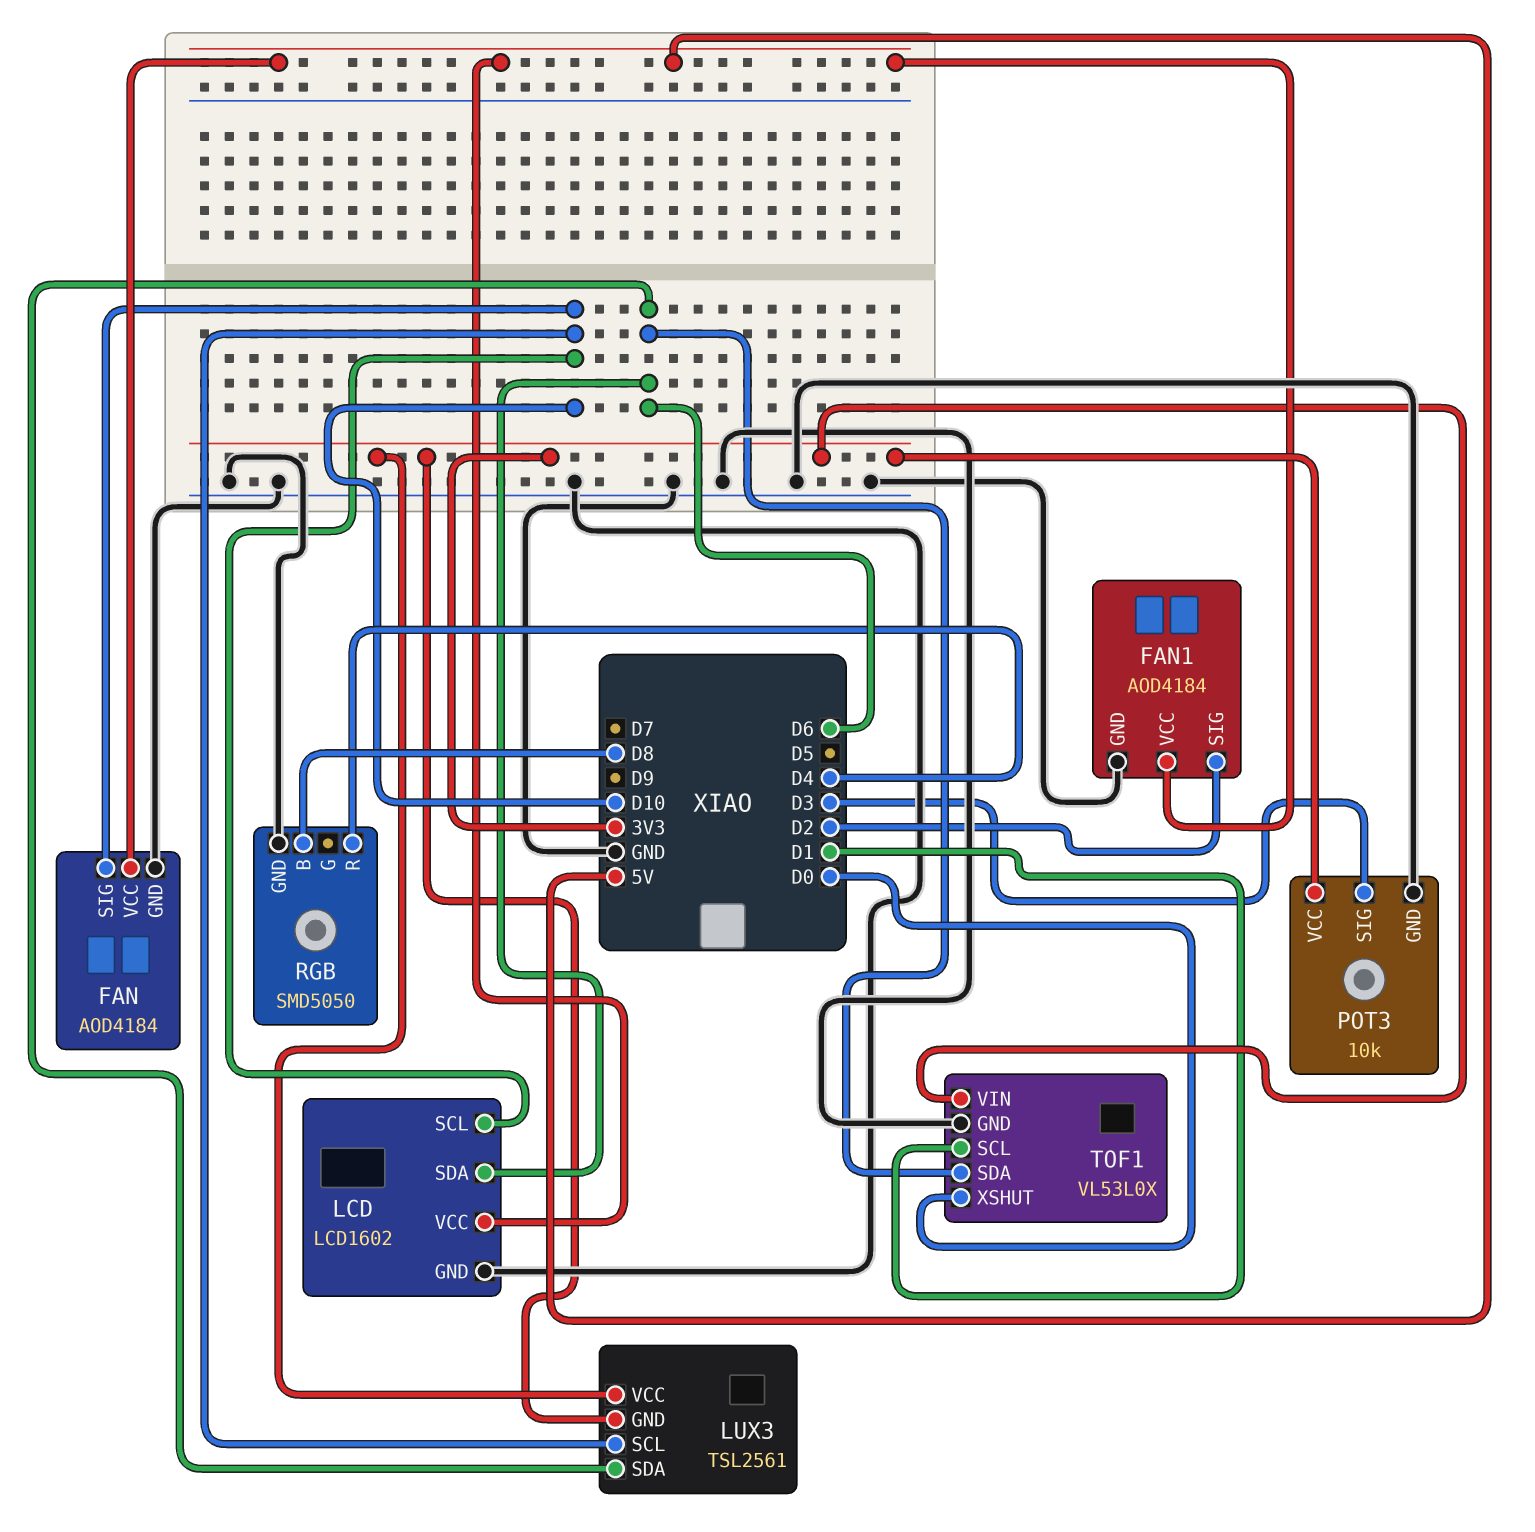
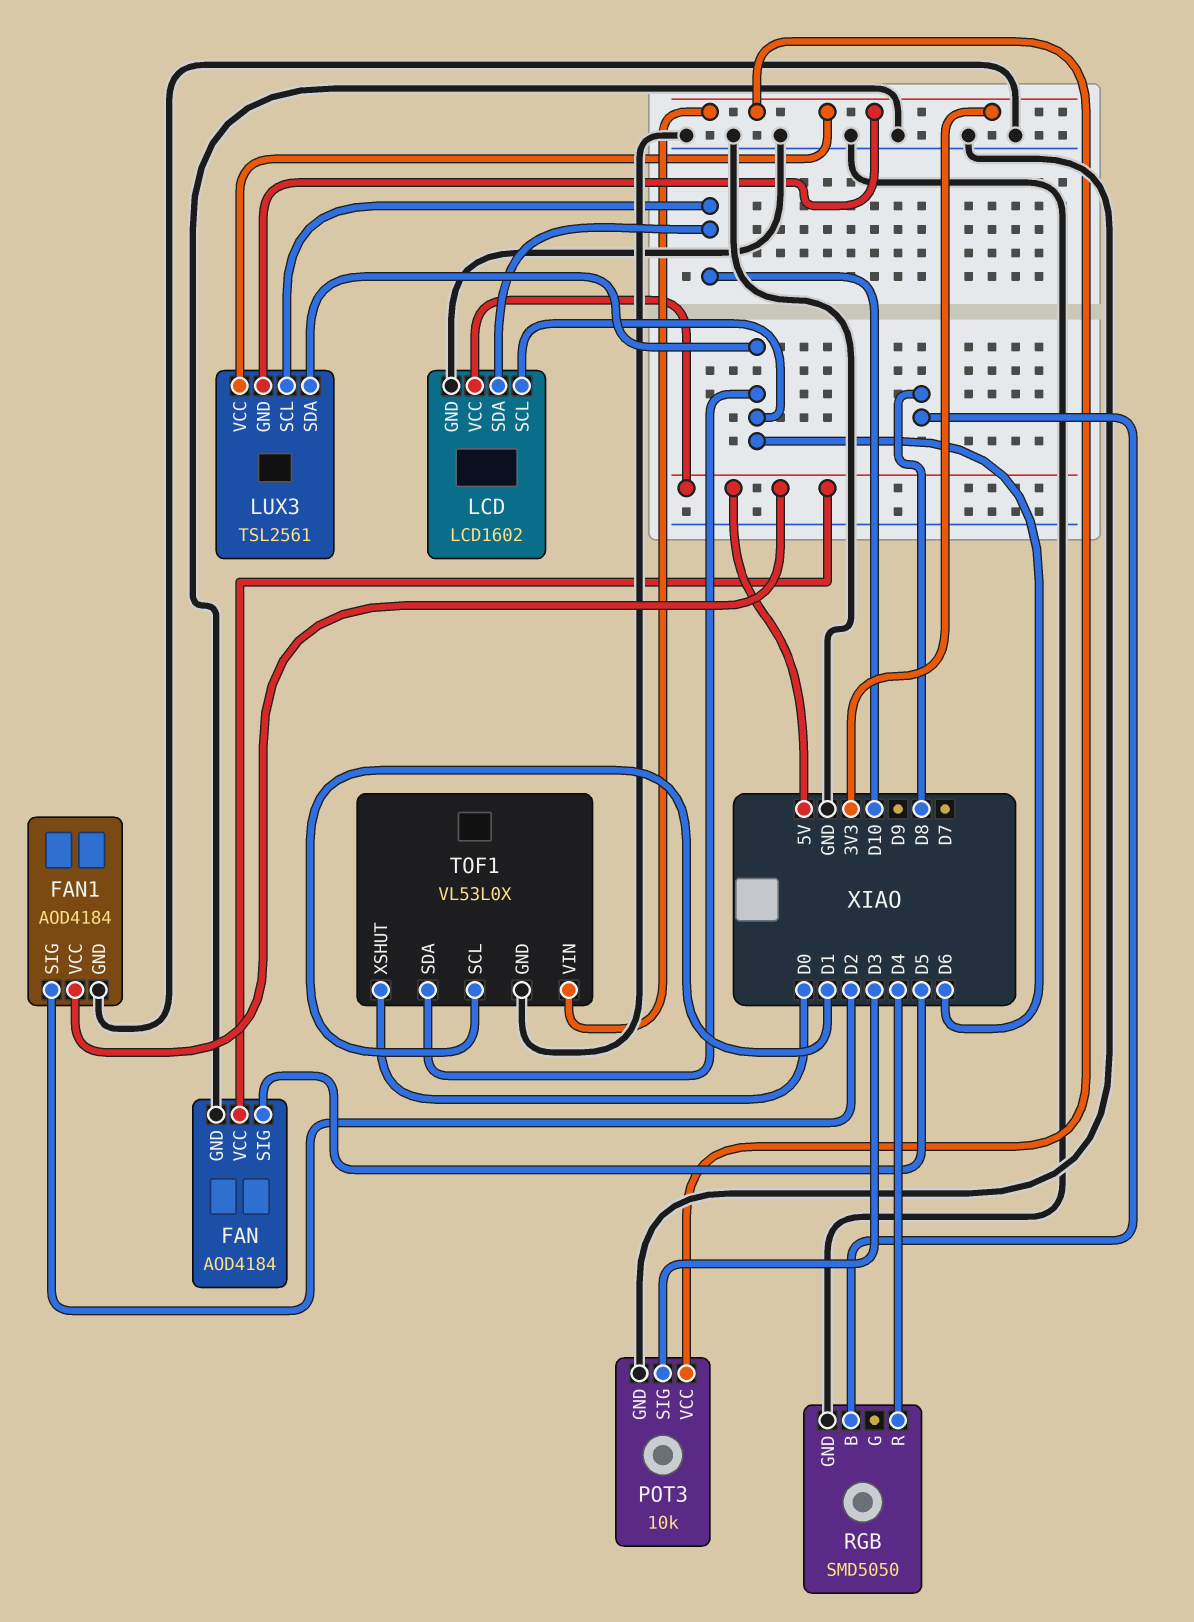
FAN pin SIG: D10 -> D5
LCD pin SCL: D10 -> D6
LCD pin SDA: D6 -> D10

